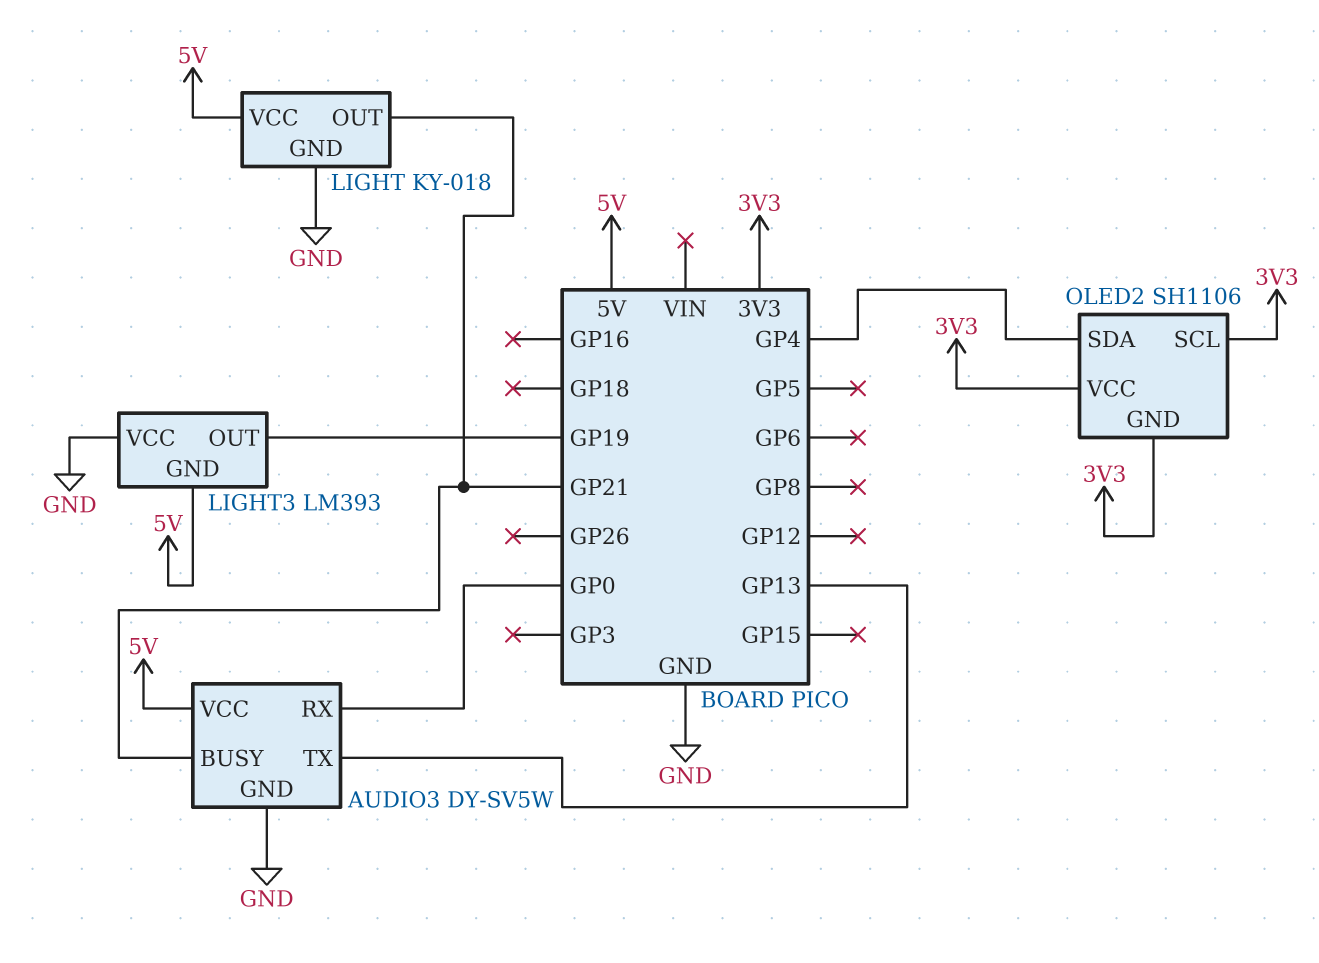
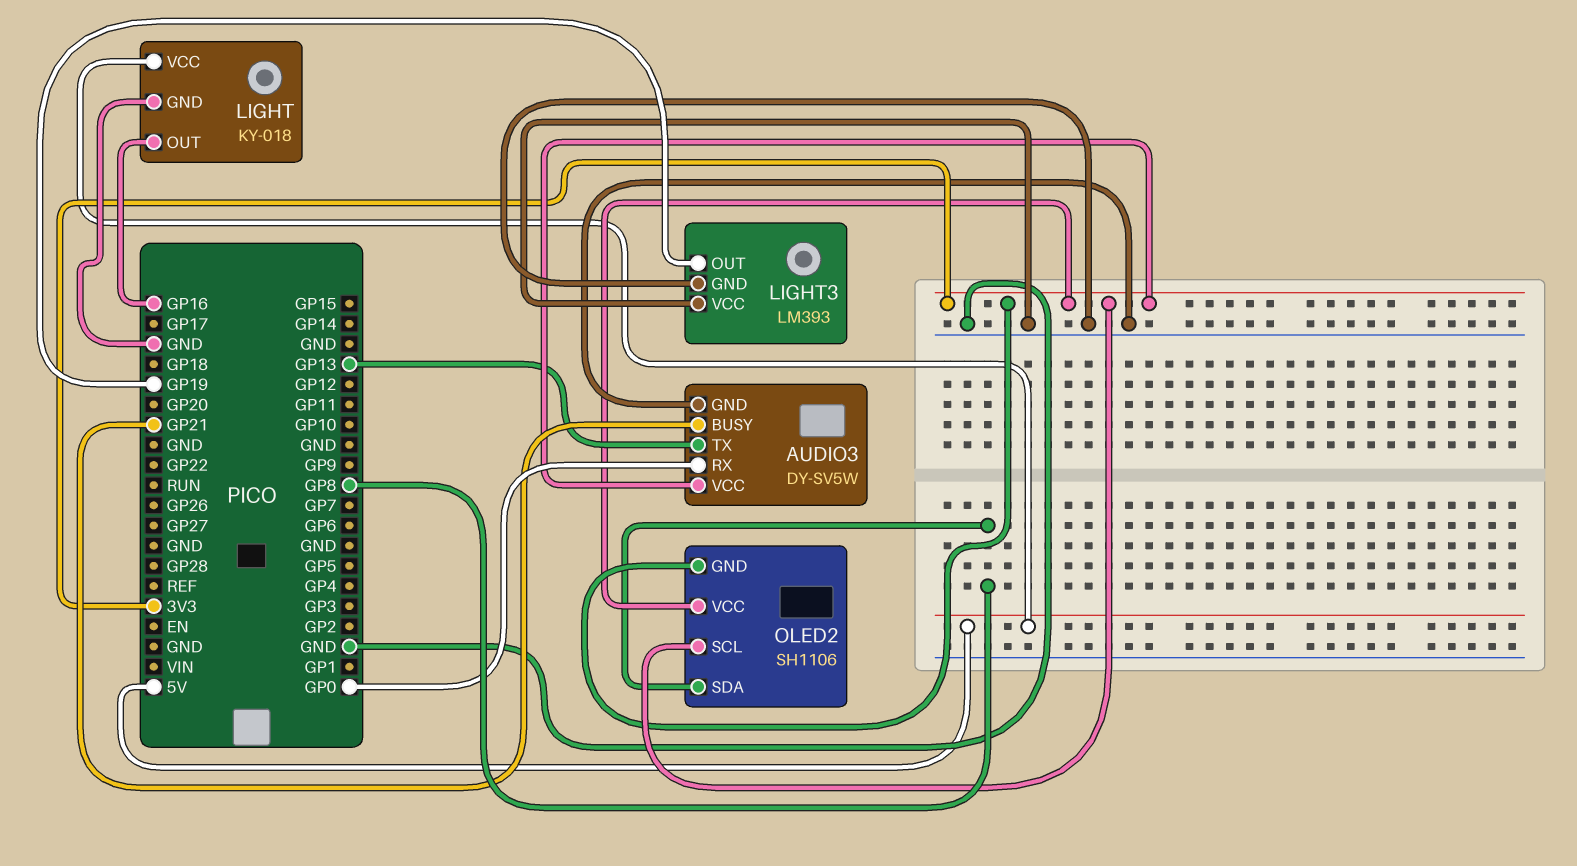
AUDIO3 pin VCC: 5V -> 3V3
LIGHT pin OUT: GP21 -> GP16
LIGHT3 pin GND: 5V -> GND
OLED2 pin SDA: GP4 -> GP8

